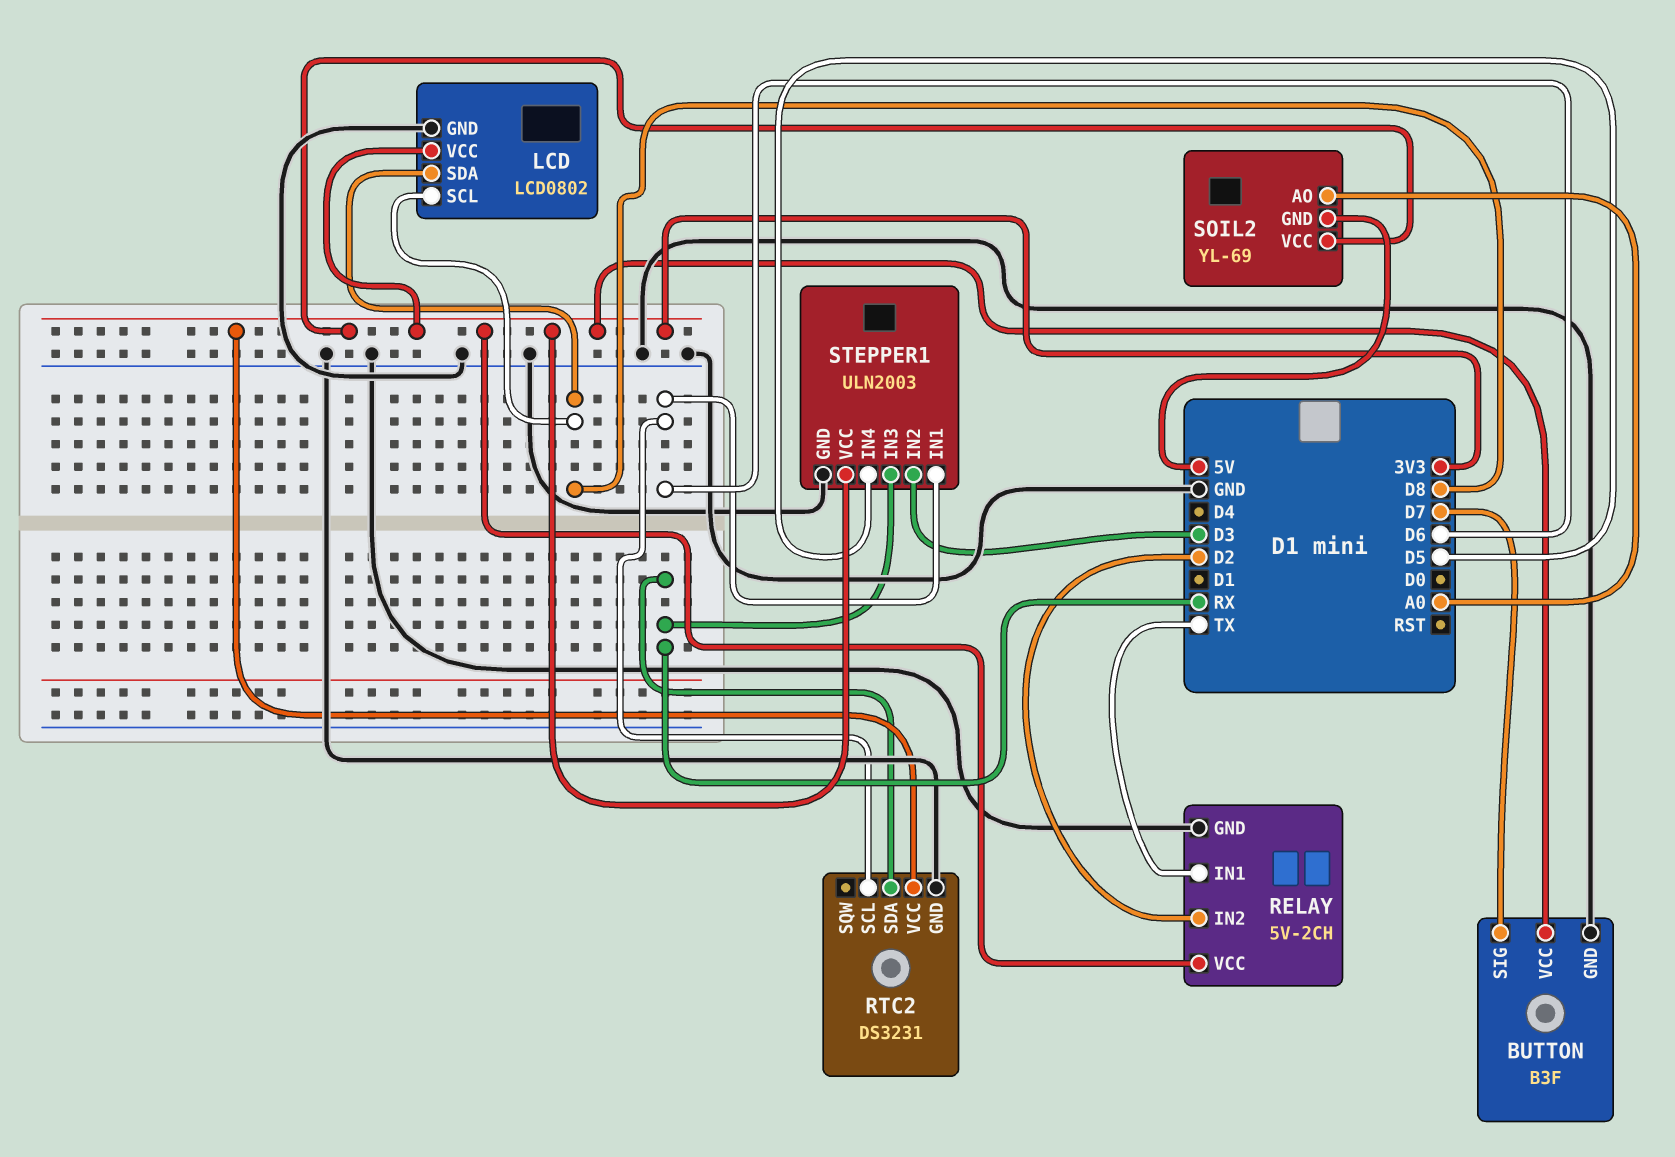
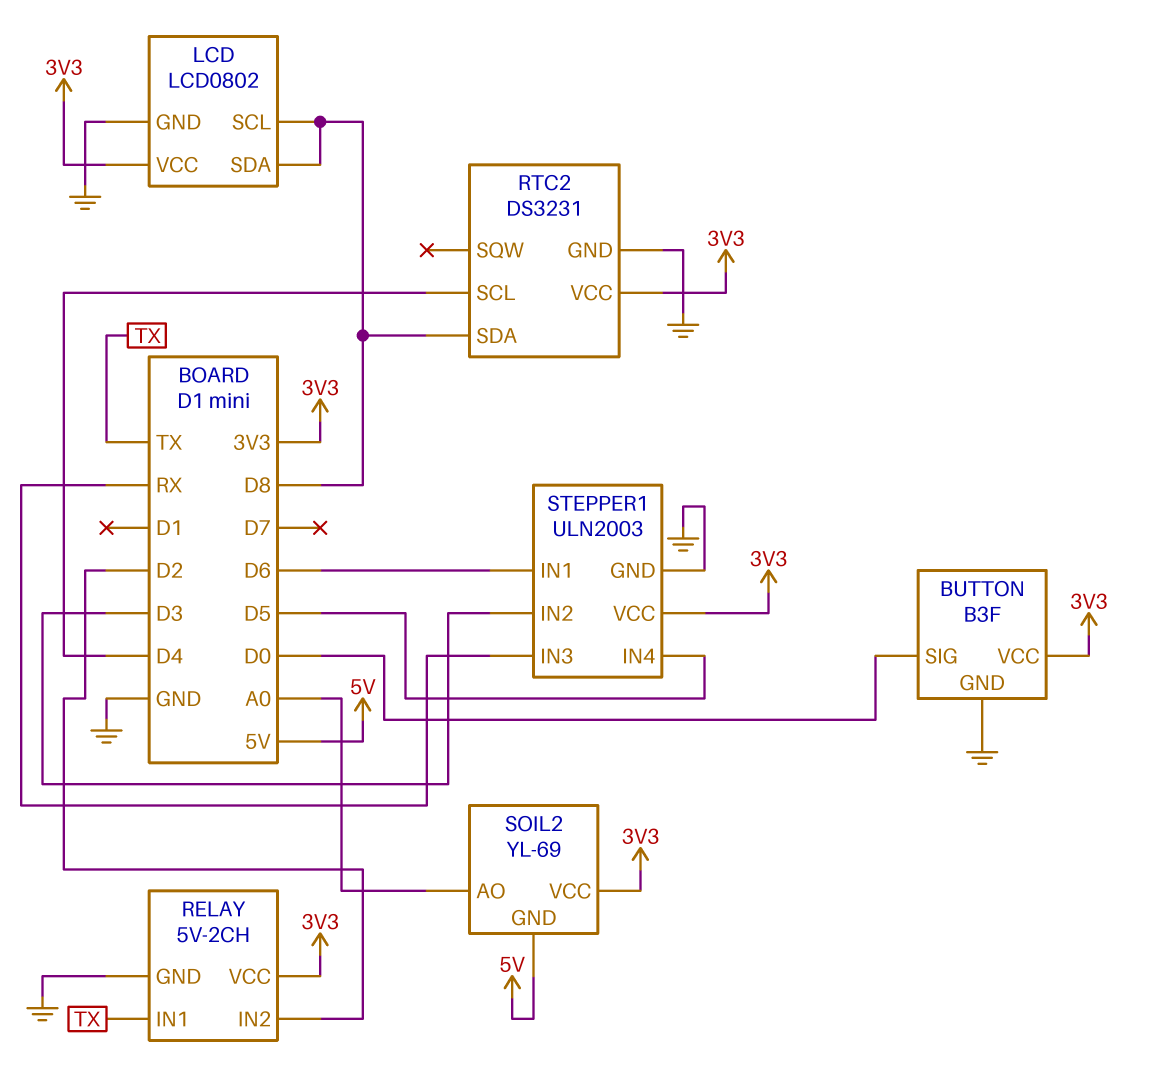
BUTTON pin SIG: D7 -> D0
RTC2 pin SCL: D6 -> D4
RTC2 pin SDA: RX -> D8

